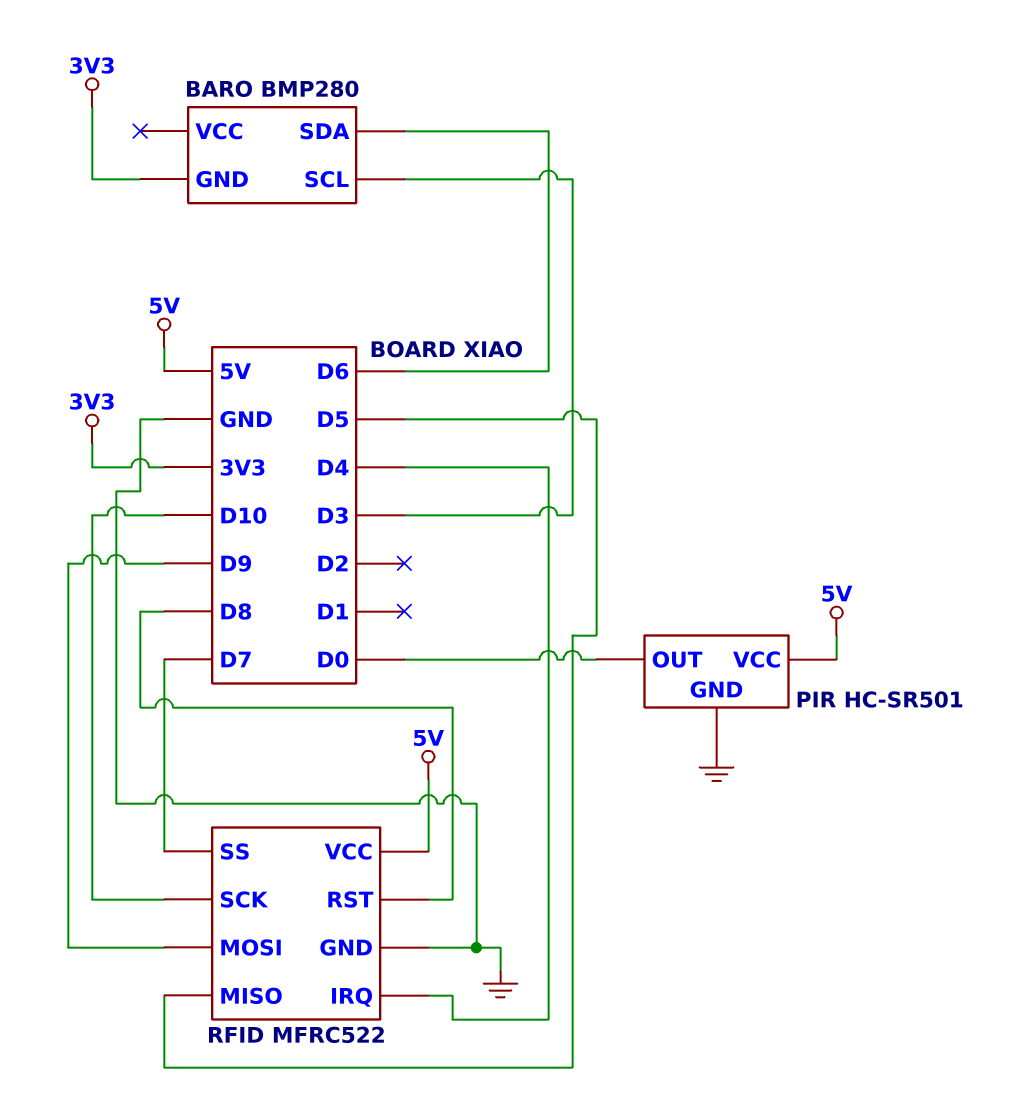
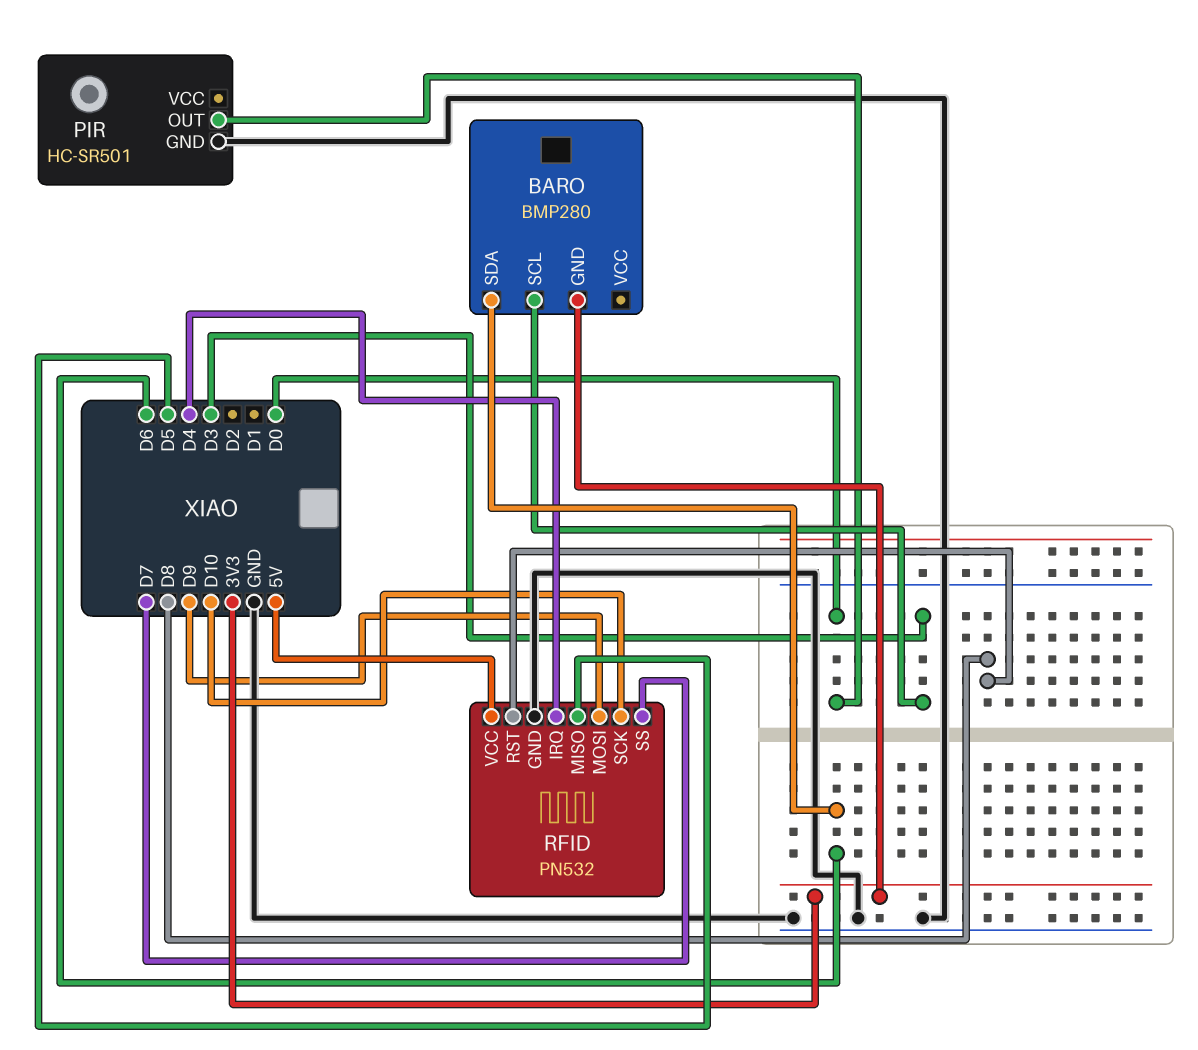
PIR pin VCC: 5V -> none
RFID: MFRC522 -> PN532

